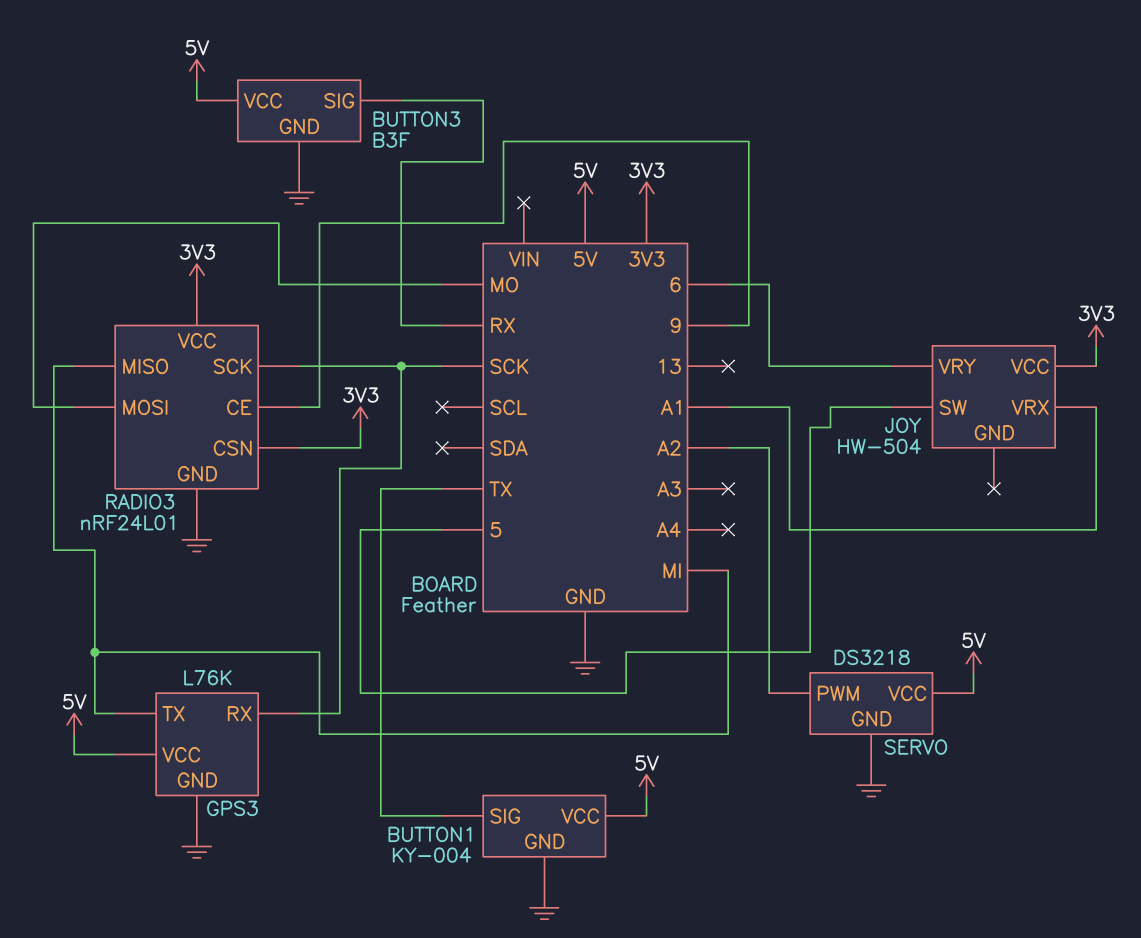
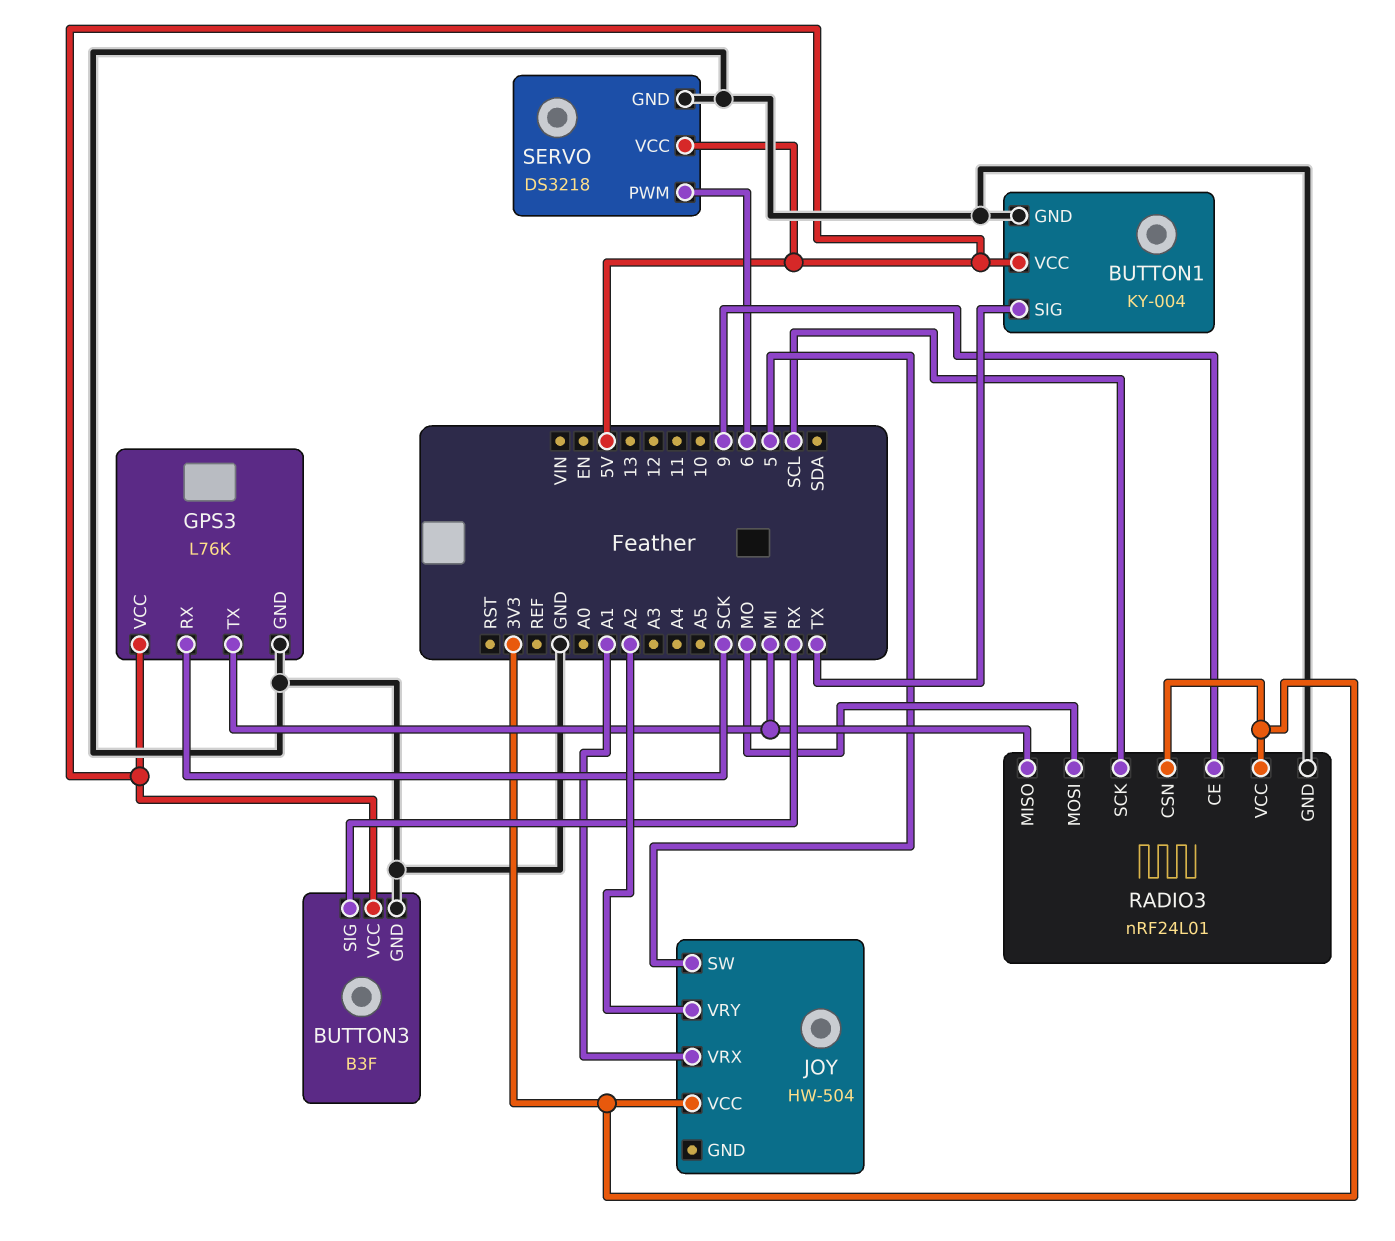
JOY pin VRY: 6 -> A2
RADIO3 pin SCK: SCK -> SCL
SERVO pin PWM: A2 -> 6

